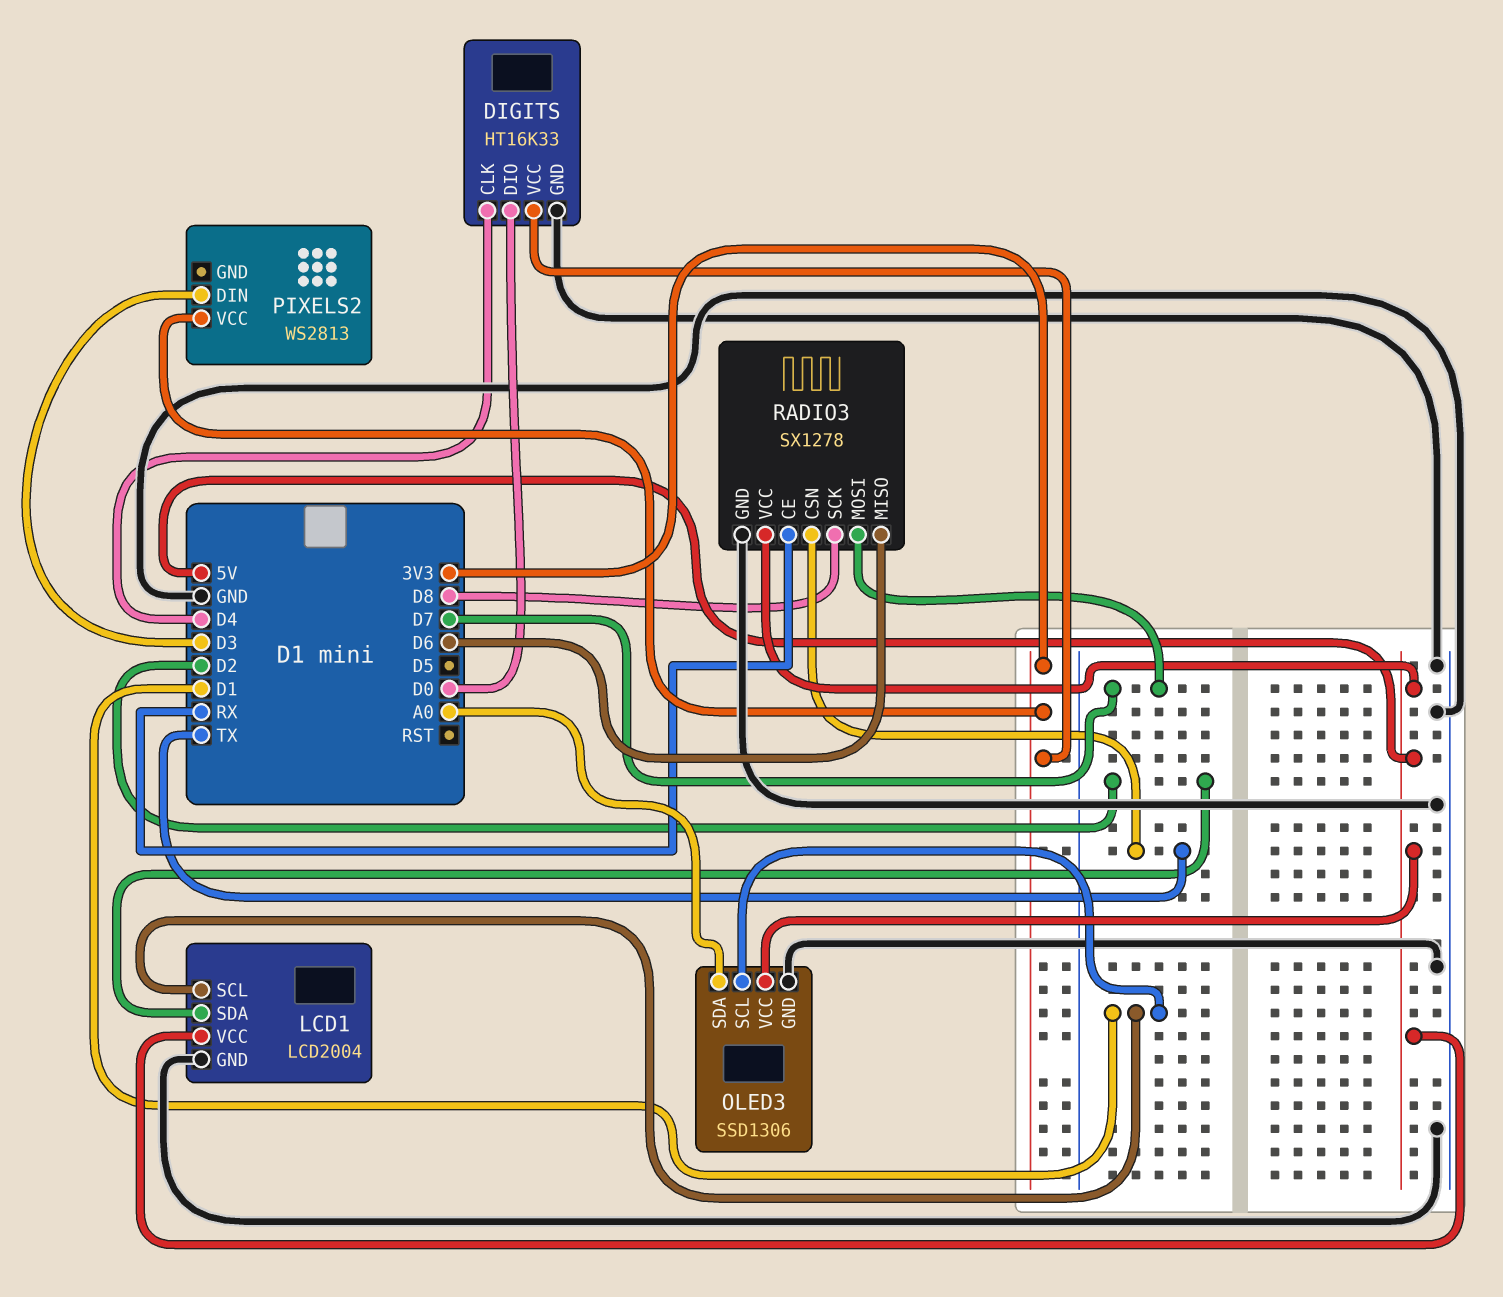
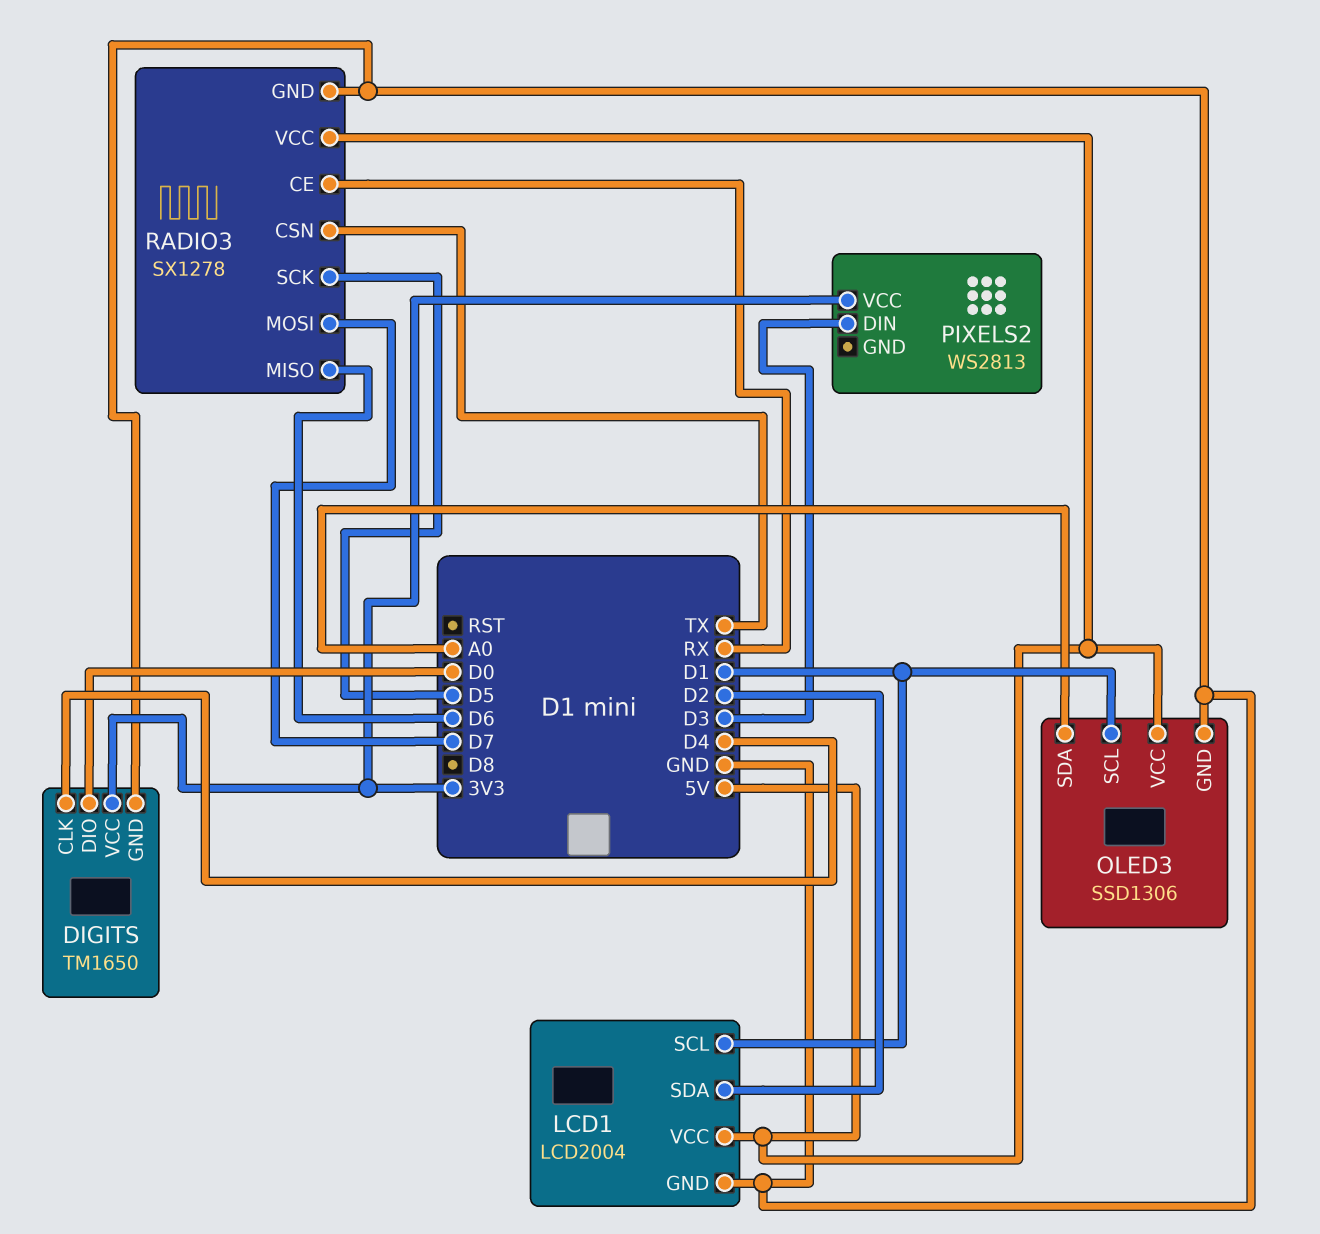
DIGITS: HT16K33 -> TM1650
RADIO3 pin SCK: D8 -> D5

